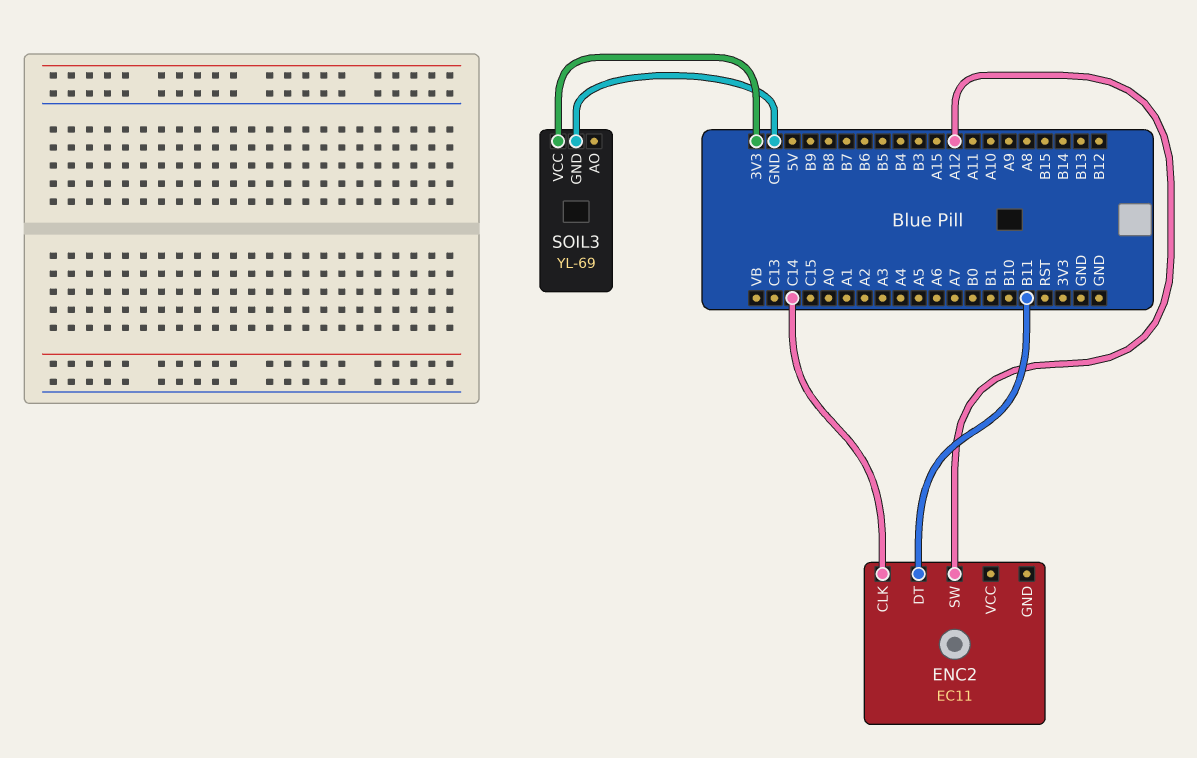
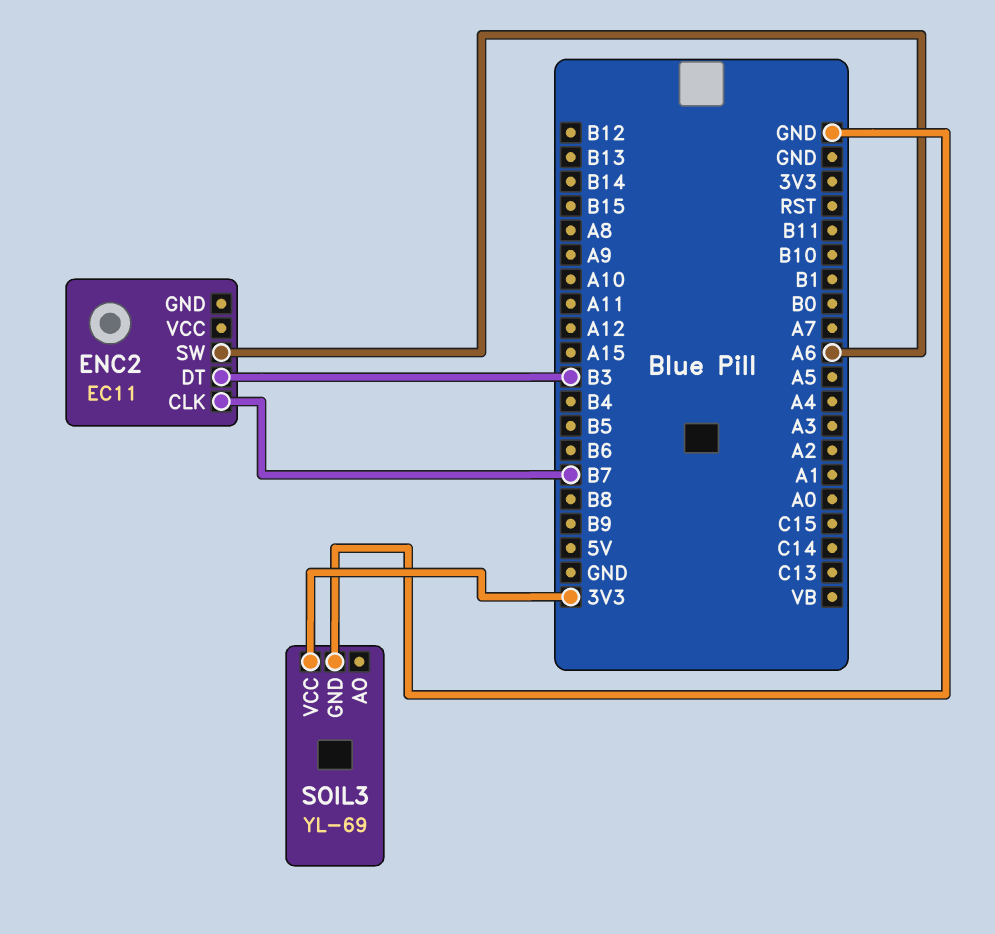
ENC2 pin CLK: C14 -> B7
ENC2 pin DT: B11 -> B3
ENC2 pin SW: A12 -> A6

